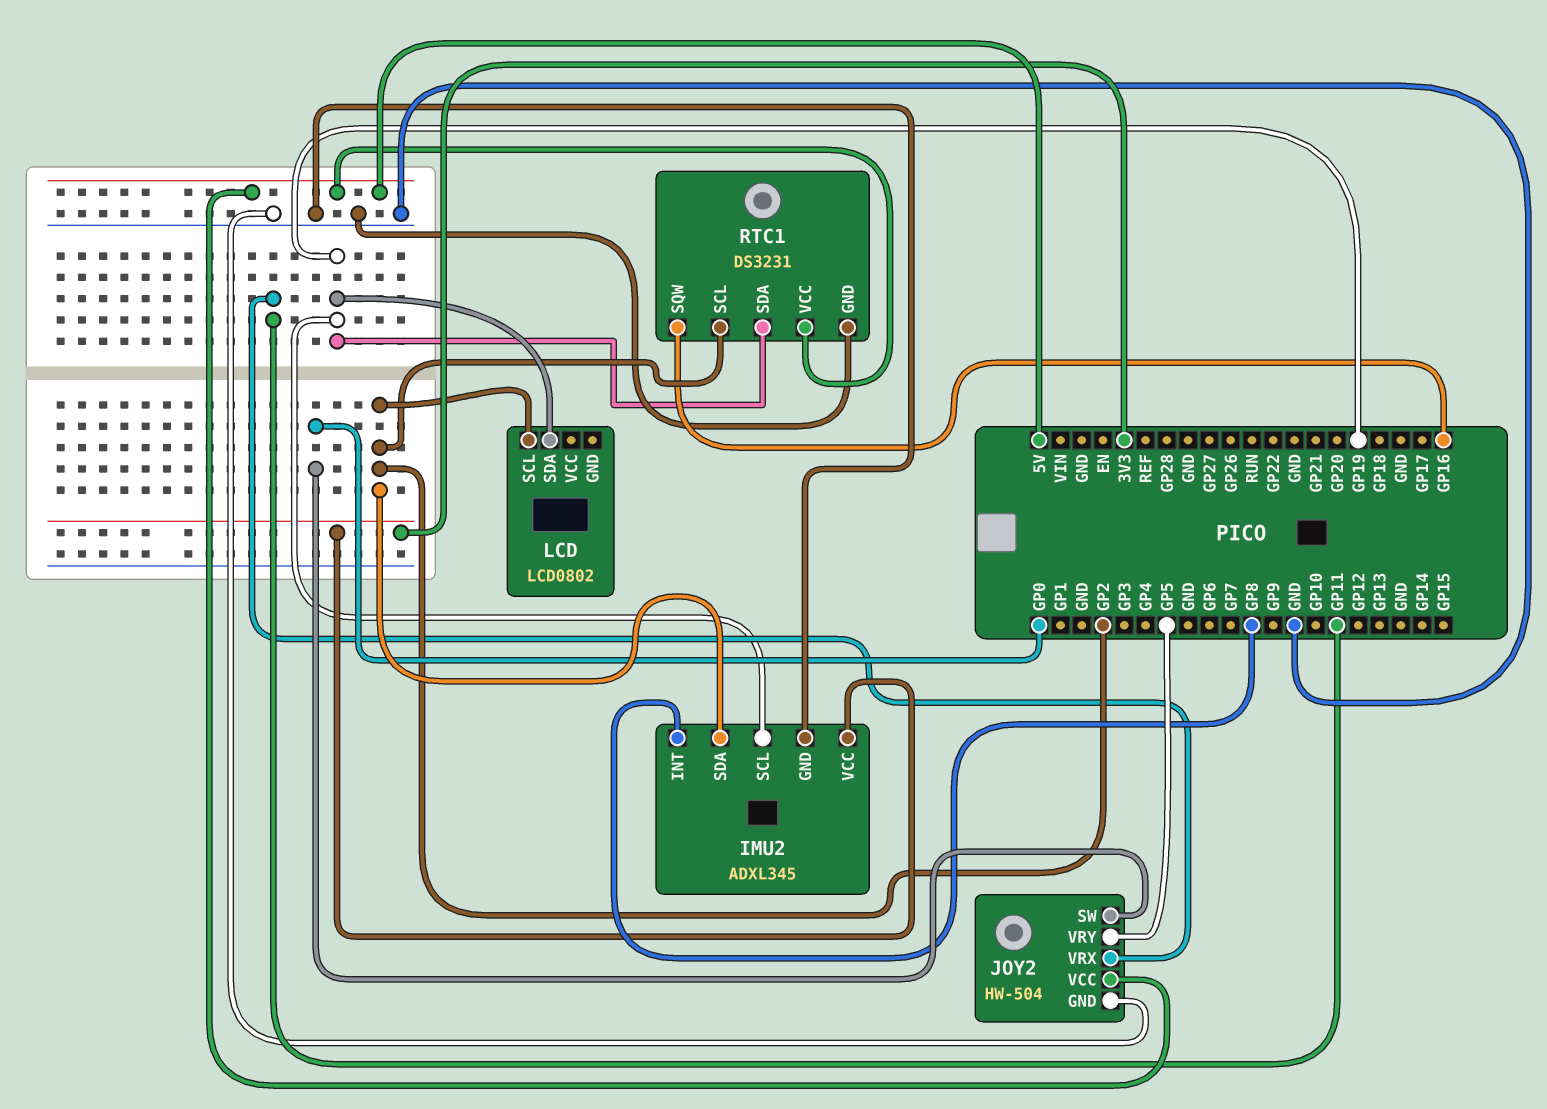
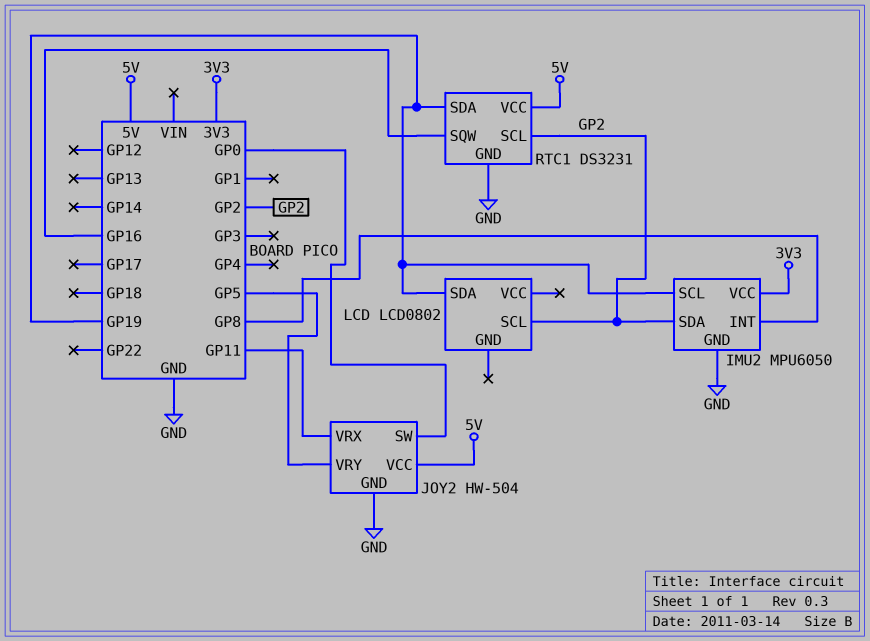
IMU2: ADXL345 -> MPU6050

